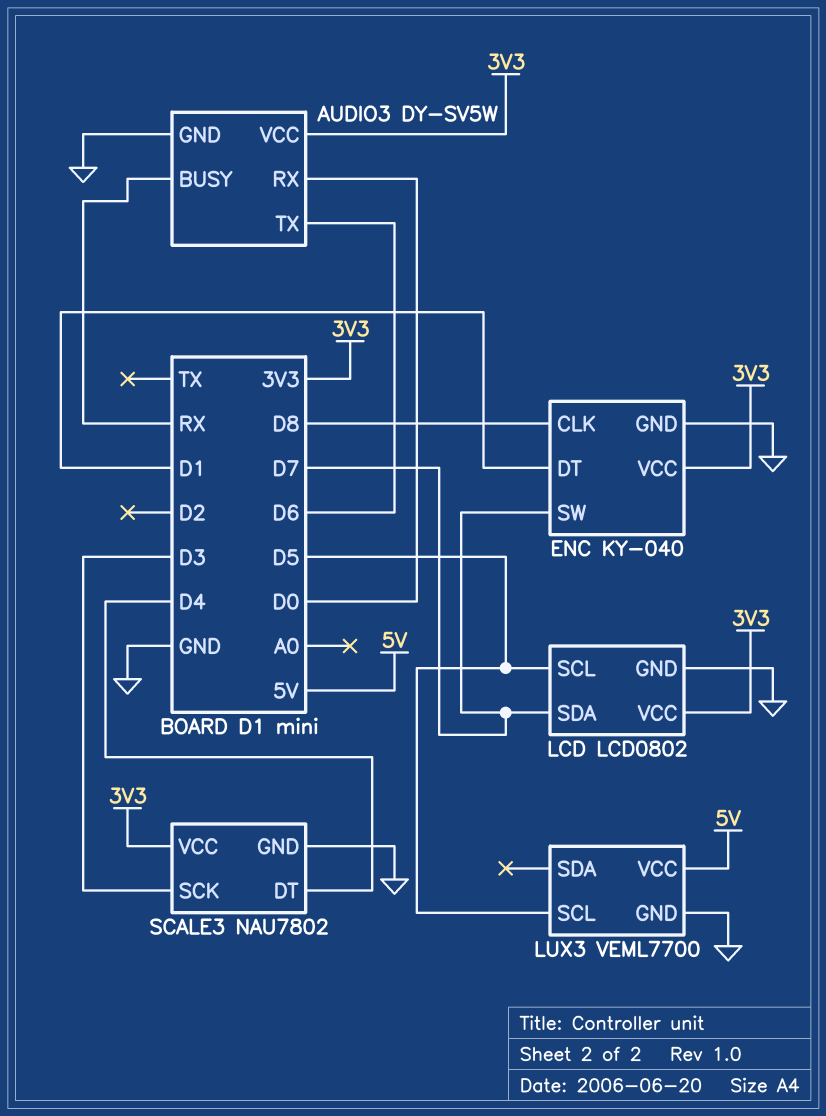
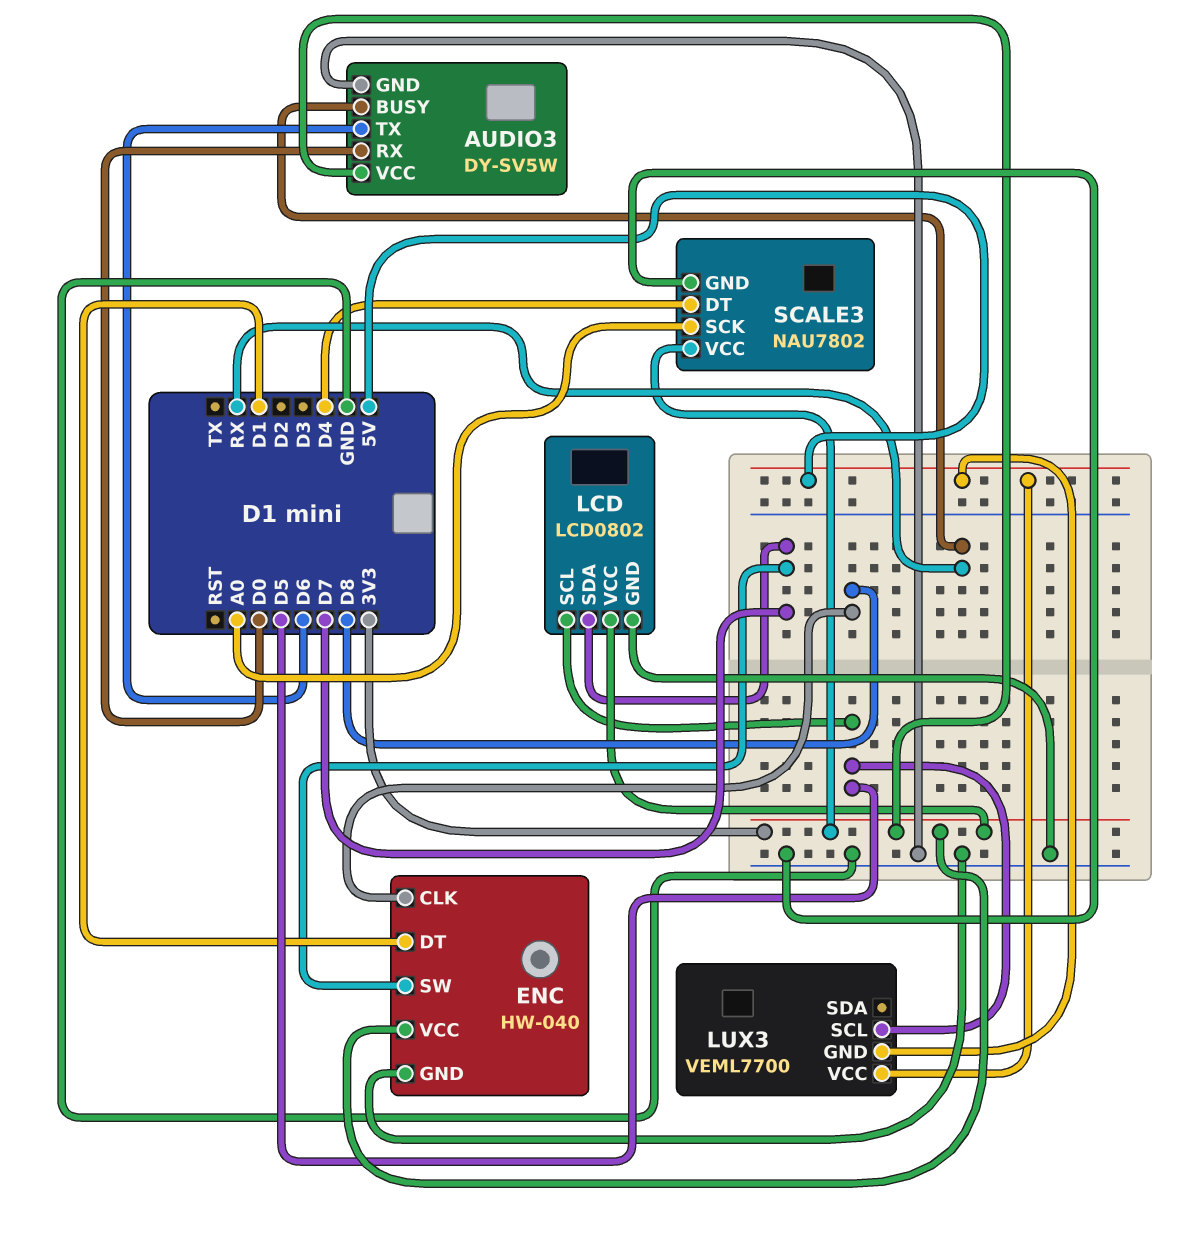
ENC: KY-040 -> HW-040
LUX3 pin GND: GND -> 5V
SCALE3 pin SCK: D3 -> A0

